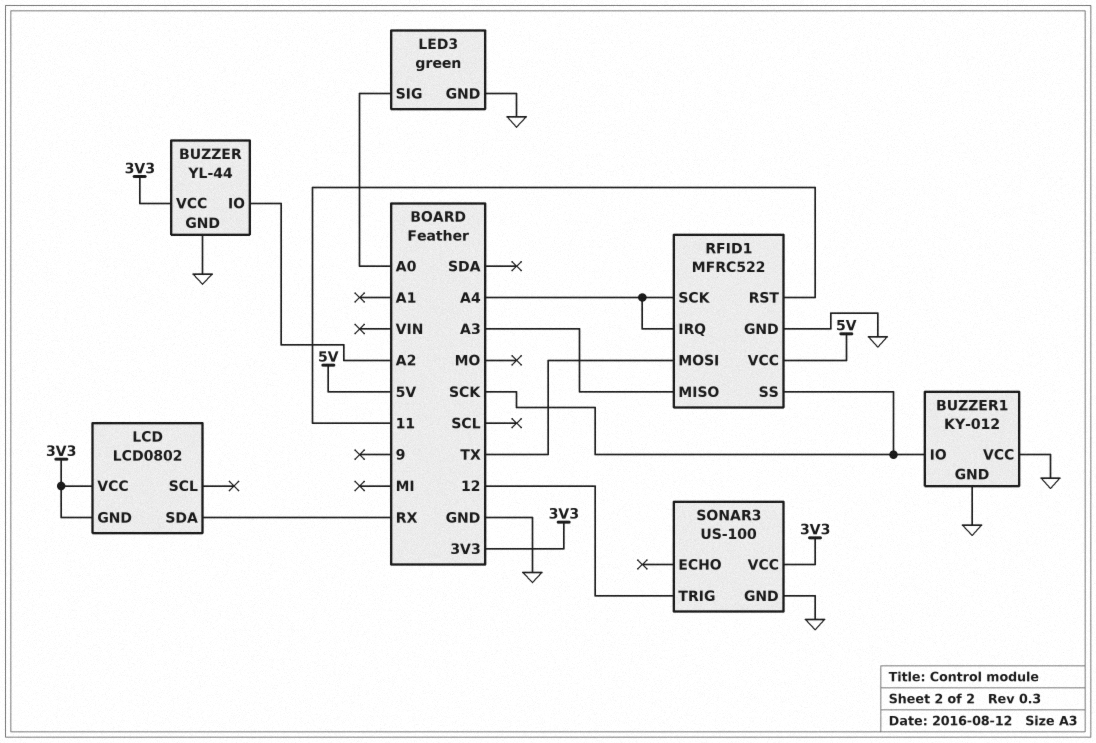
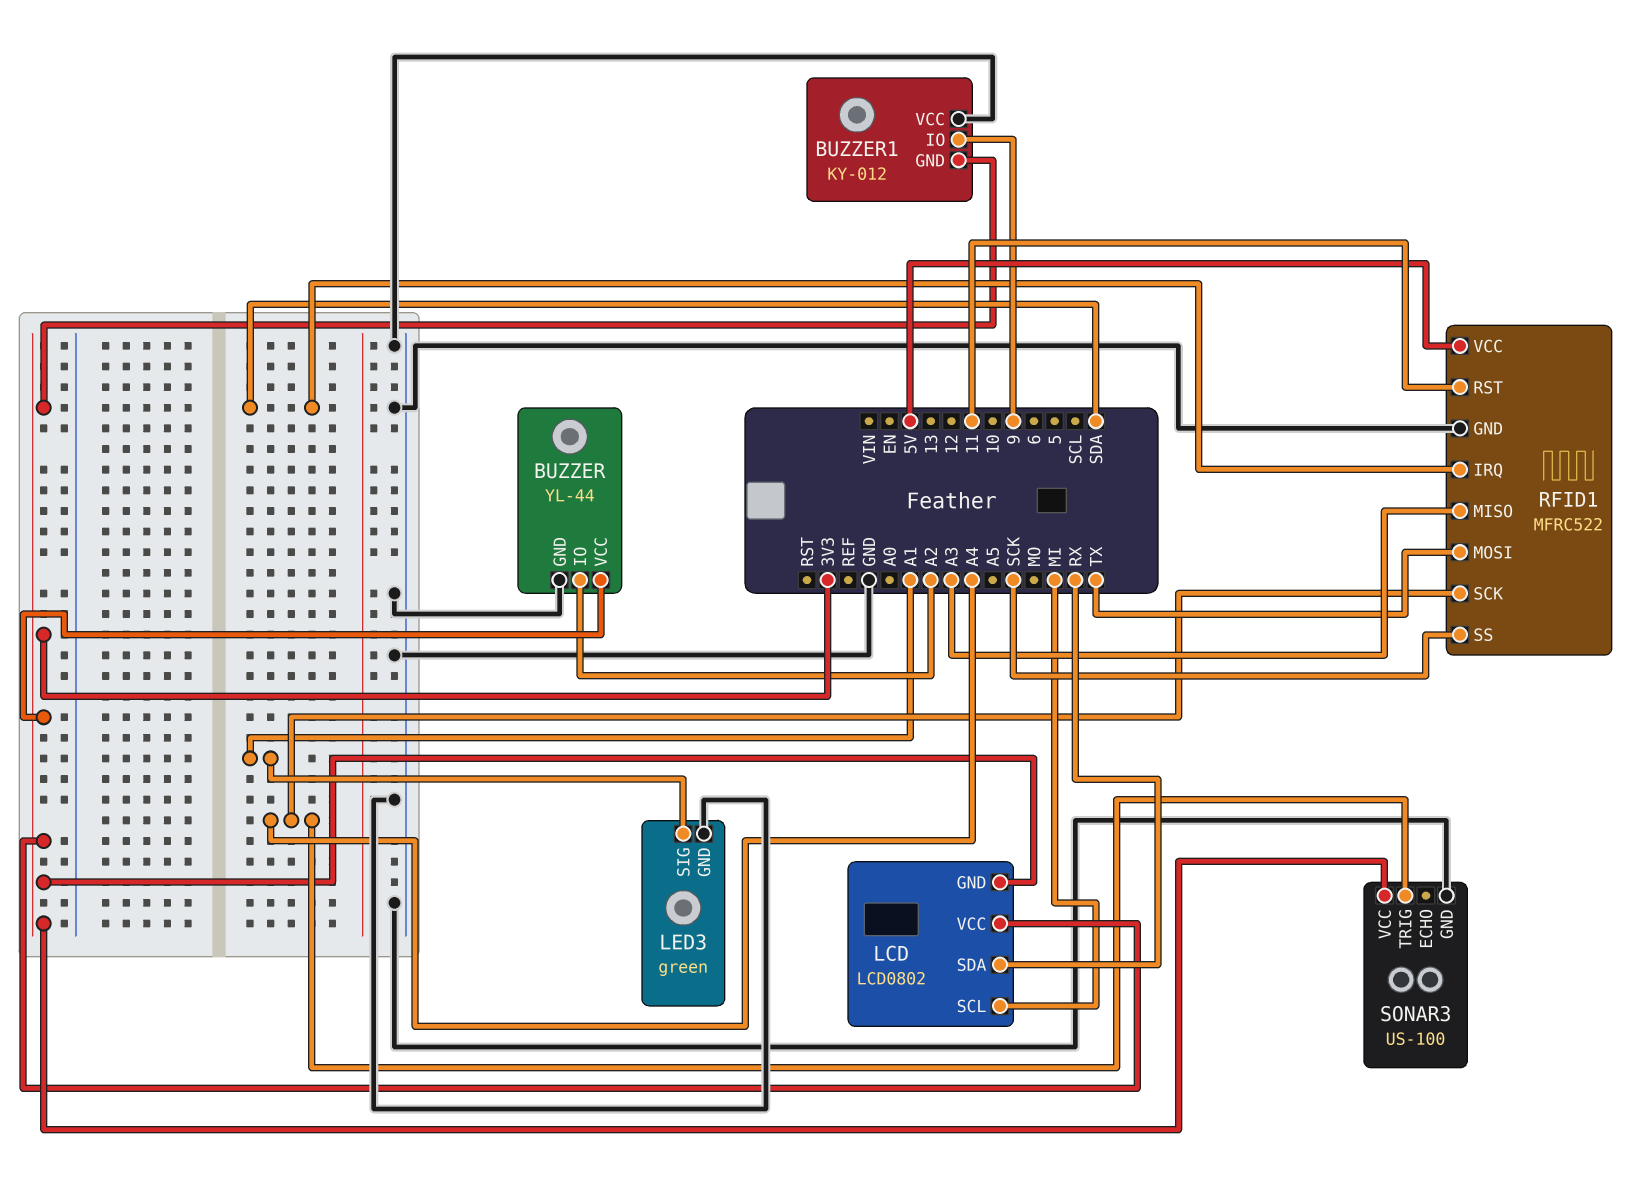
BUZZER1 pin GND: GND -> 3V3
BUZZER1 pin IO: SCK -> 9
LCD pin SCL: none -> MI
LED3 pin SIG: A0 -> A1
RFID1 pin IRQ: A4 -> SDA
SONAR3 pin TRIG: 12 -> A4

